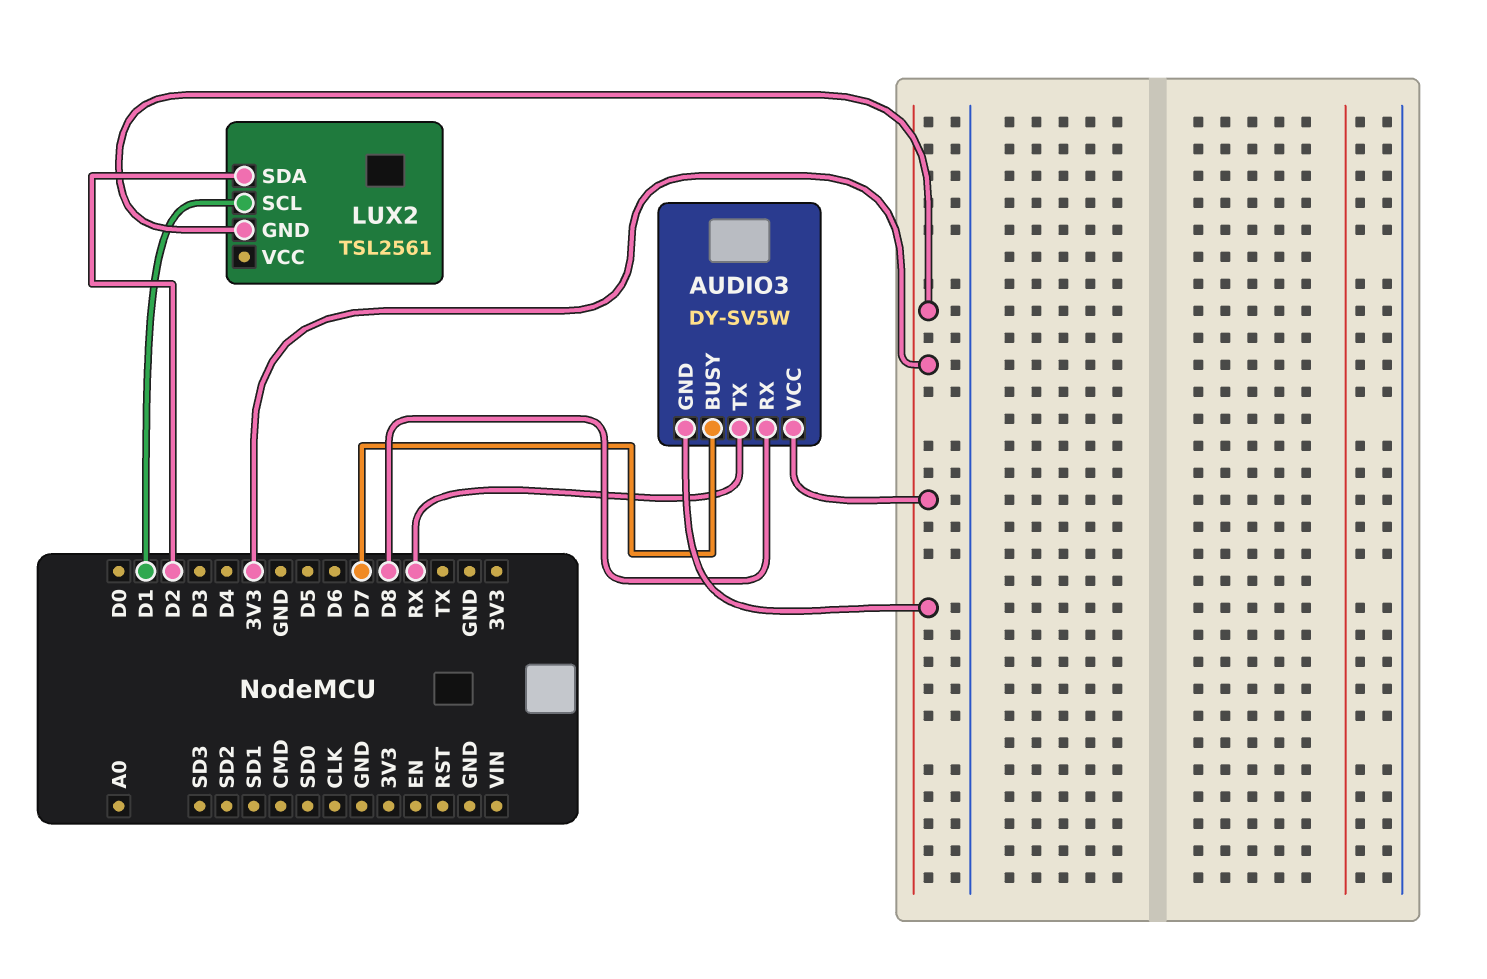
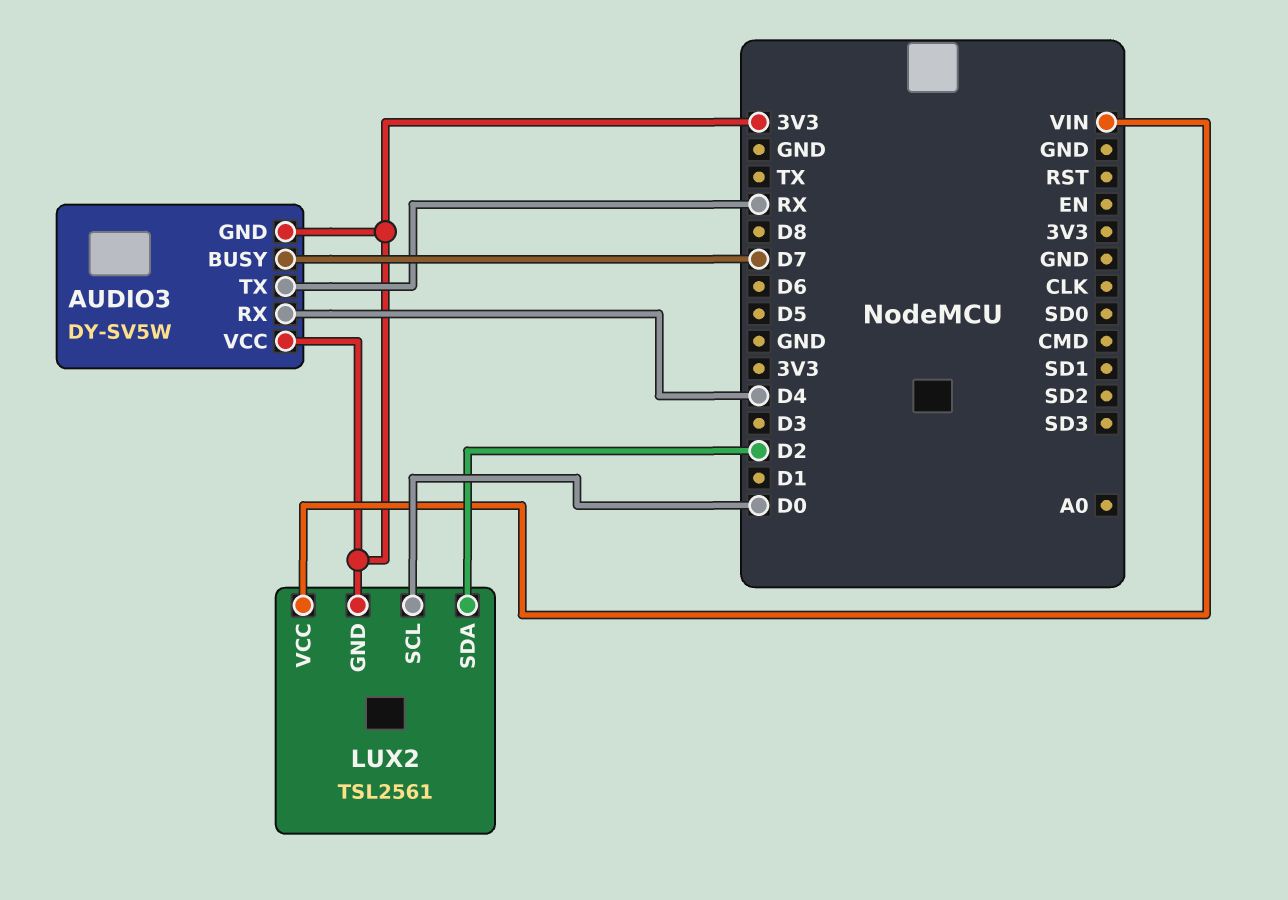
AUDIO3 pin RX: D8 -> D4
LUX2 pin SCL: D1 -> D0
LUX2 pin VCC: none -> VIN

